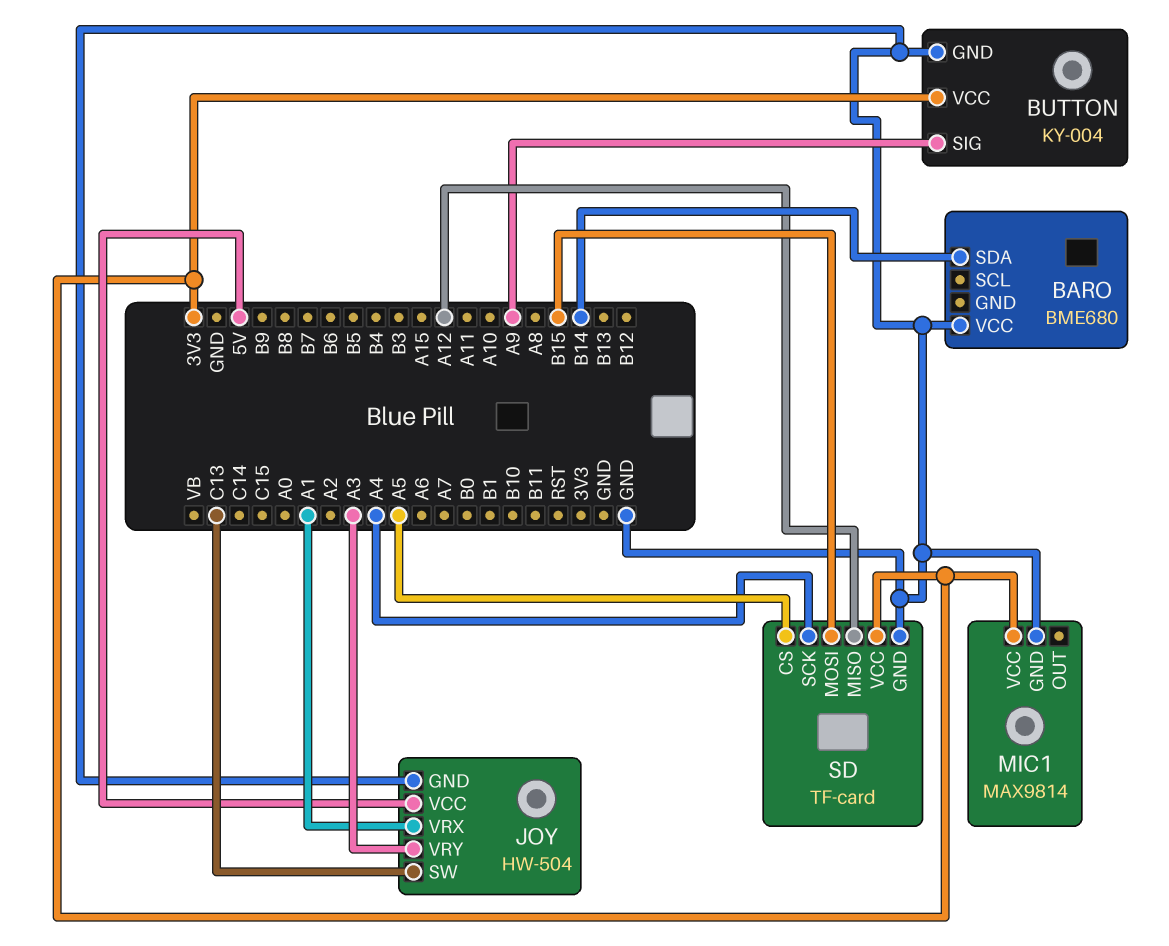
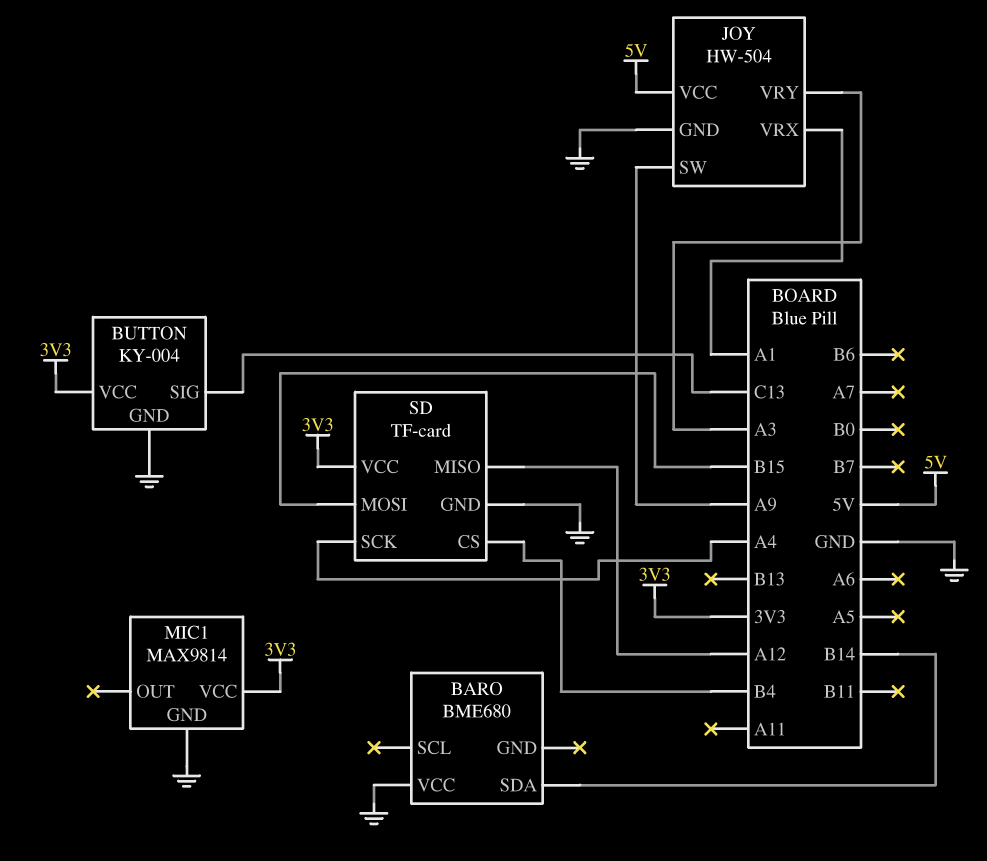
BUTTON pin SIG: A9 -> C13
JOY pin SW: C13 -> A9
SD pin CS: A5 -> B4

